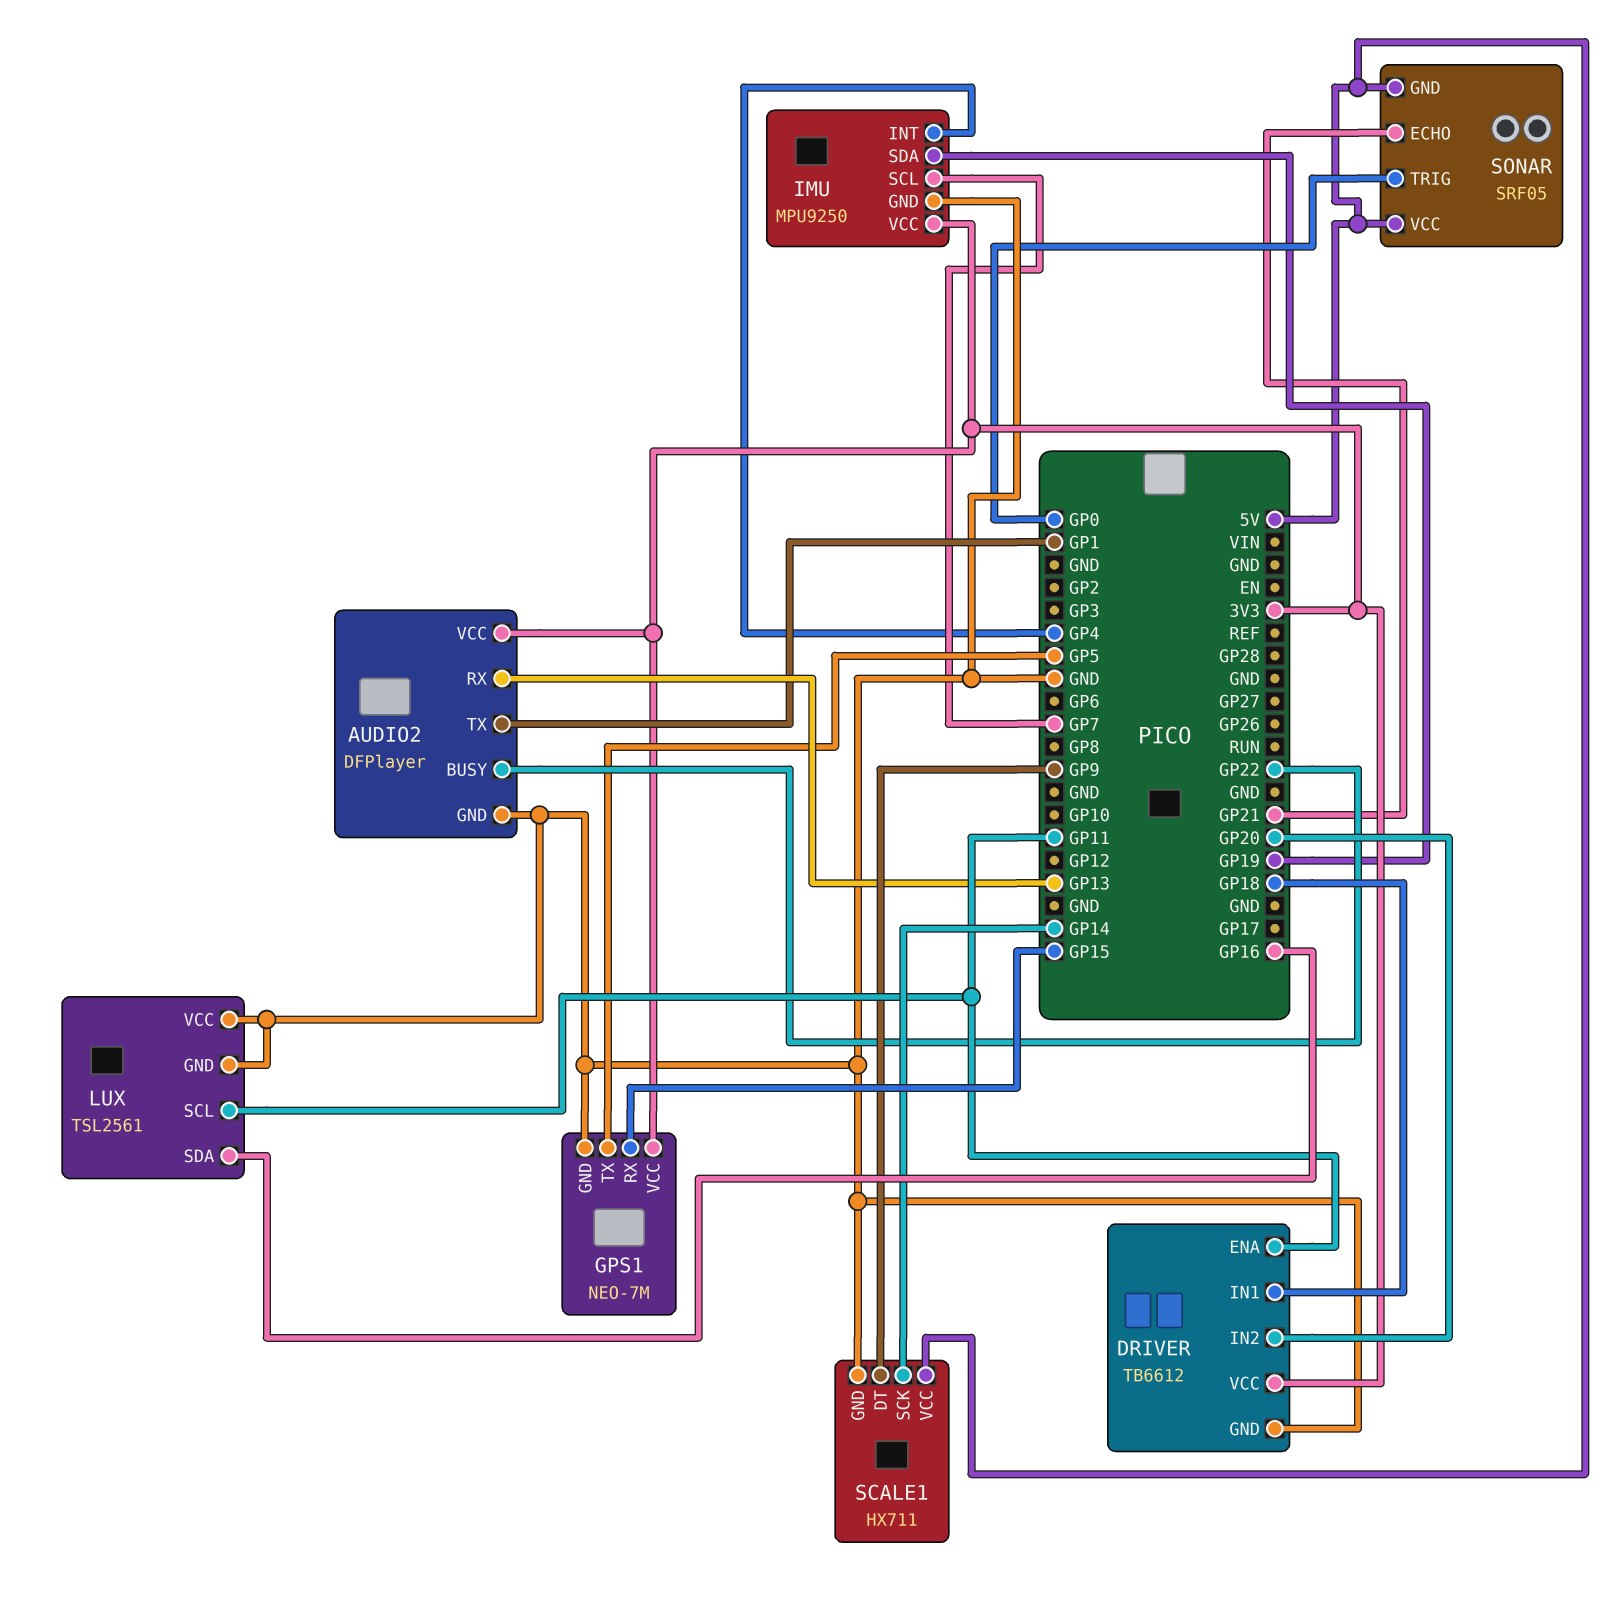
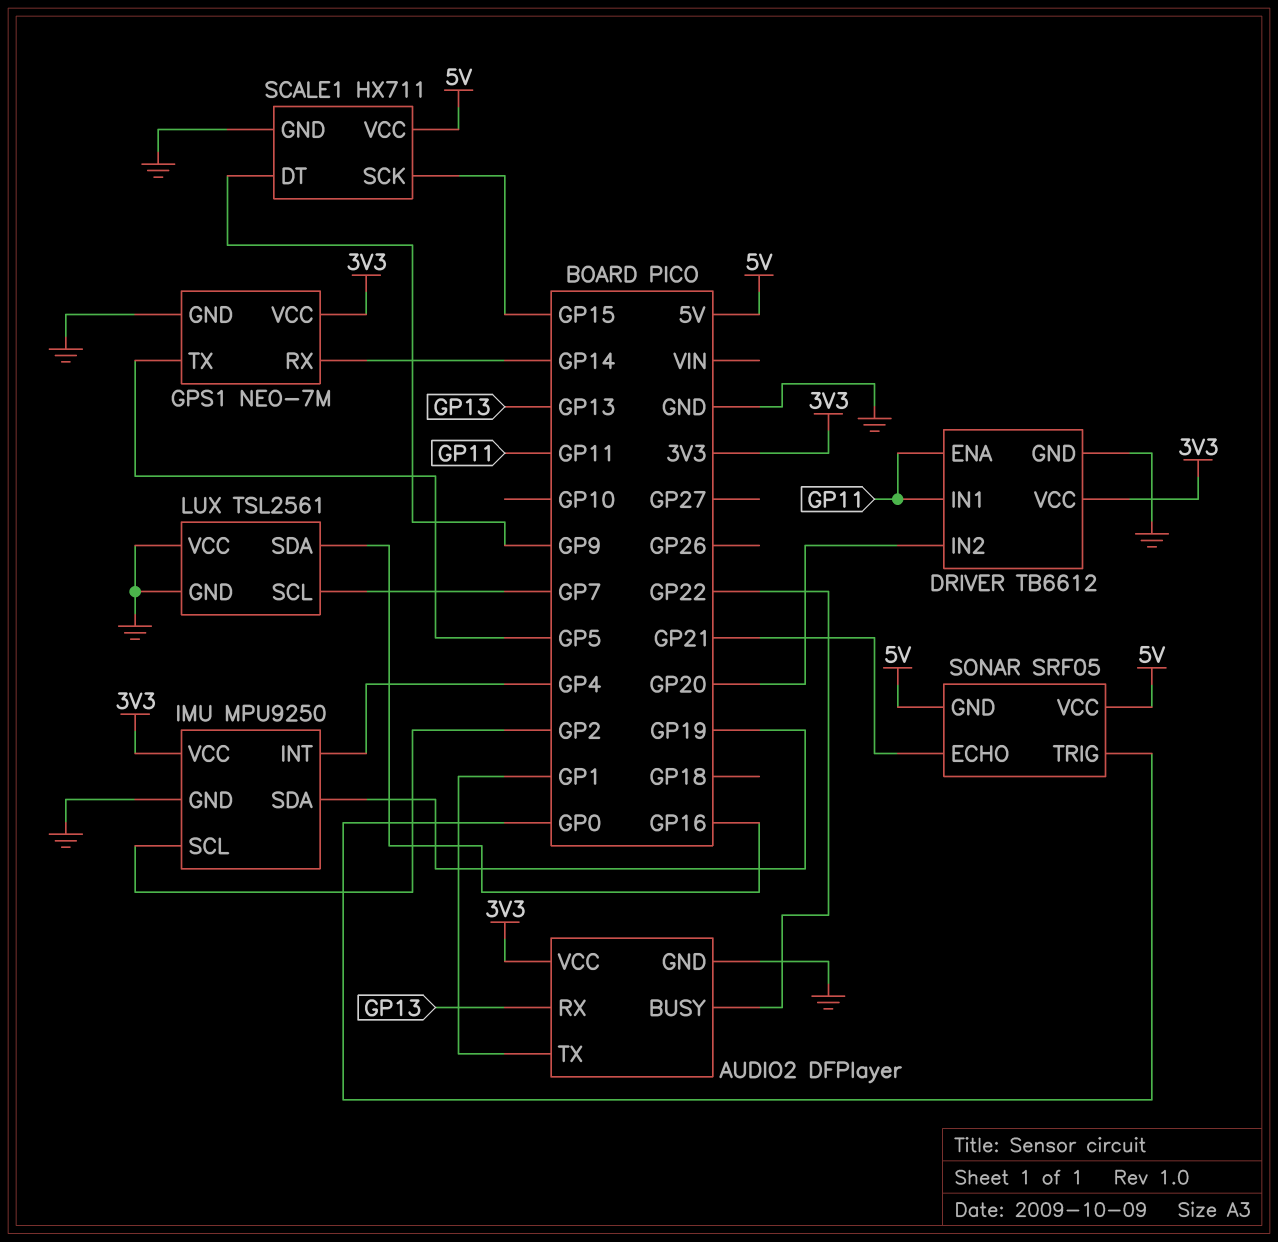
DRIVER pin IN1: GP18 -> GP11
GPS1 pin RX: GP15 -> GP14
IMU pin SCL: GP7 -> GP2
LUX pin SCL: GP11 -> GP7
SCALE1 pin SCK: GP14 -> GP15

